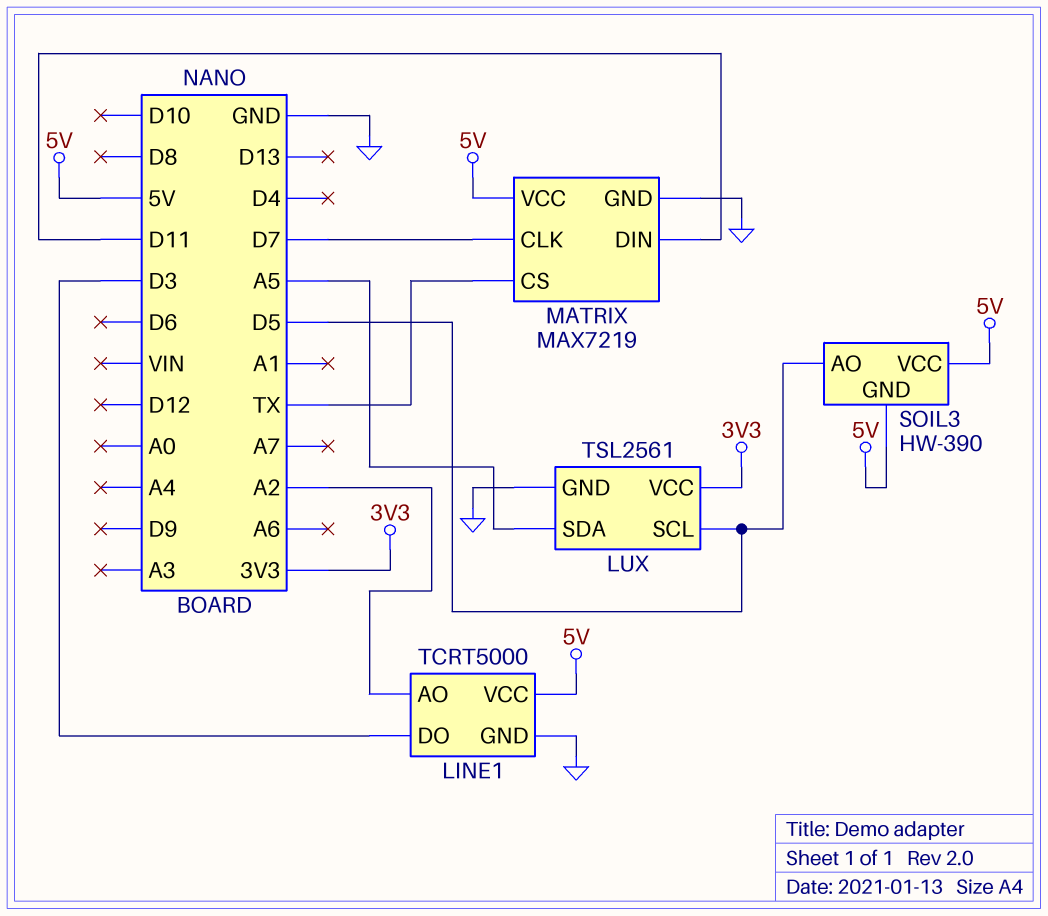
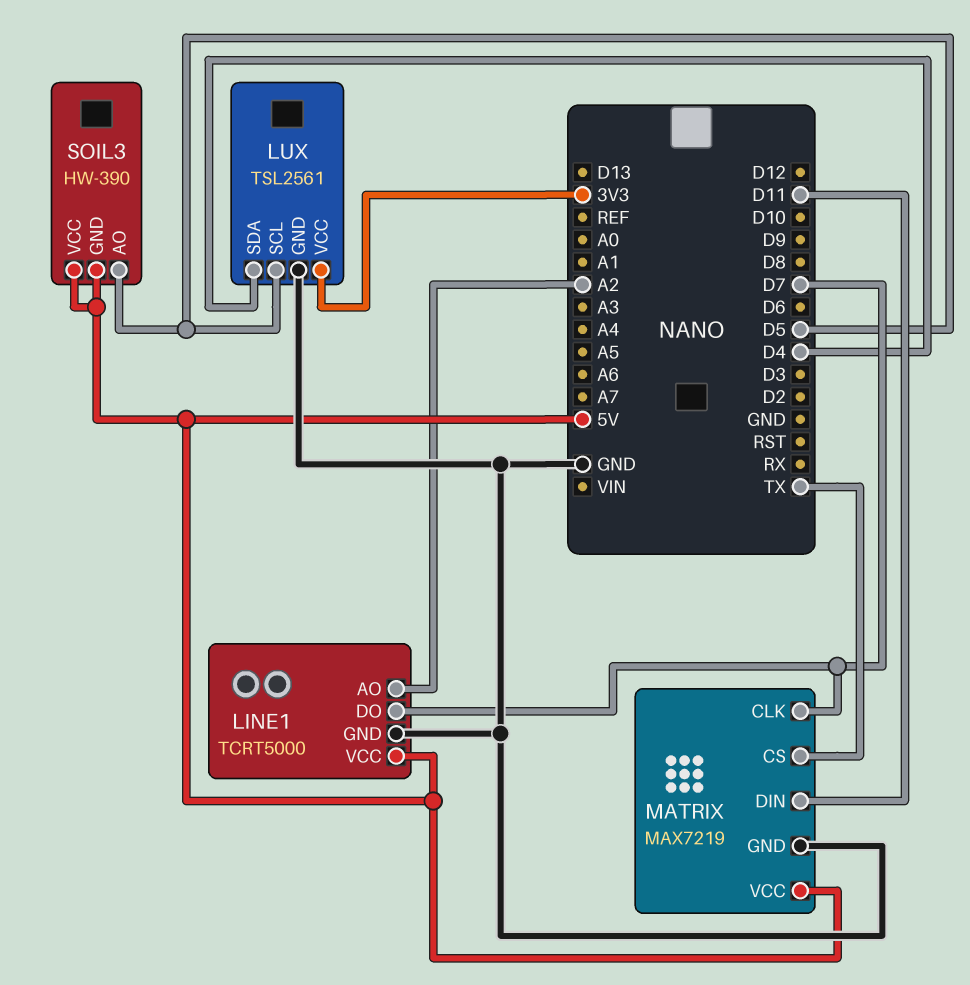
LINE1 pin DO: D3 -> D7
LUX pin SDA: A5 -> D4

